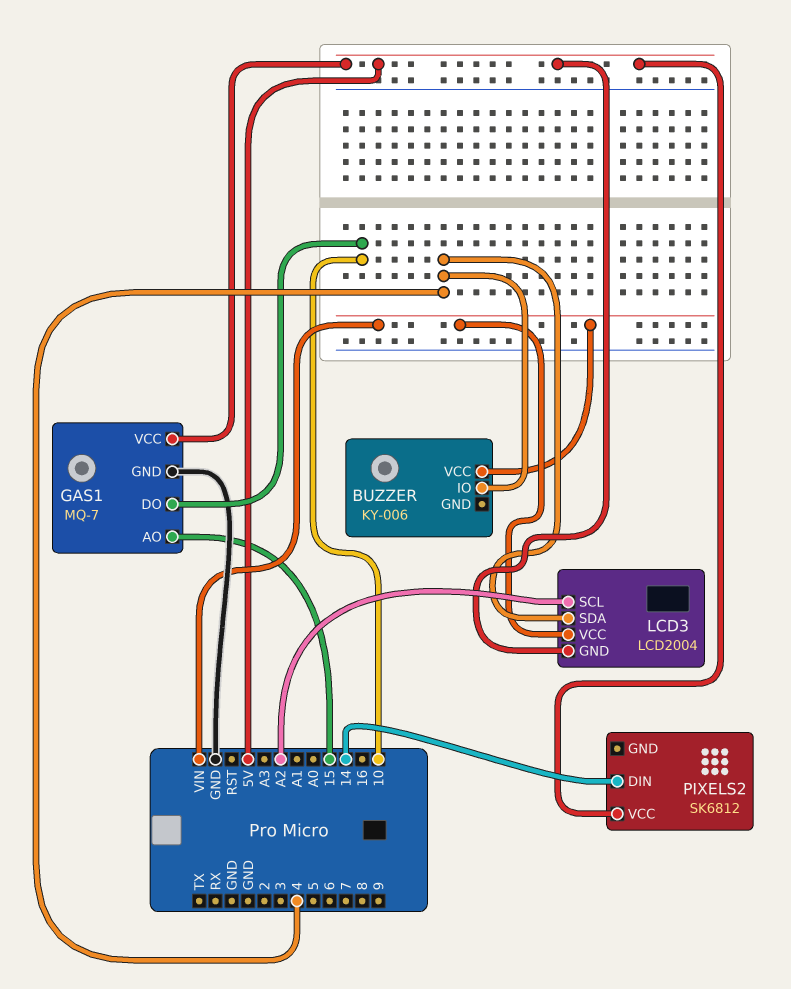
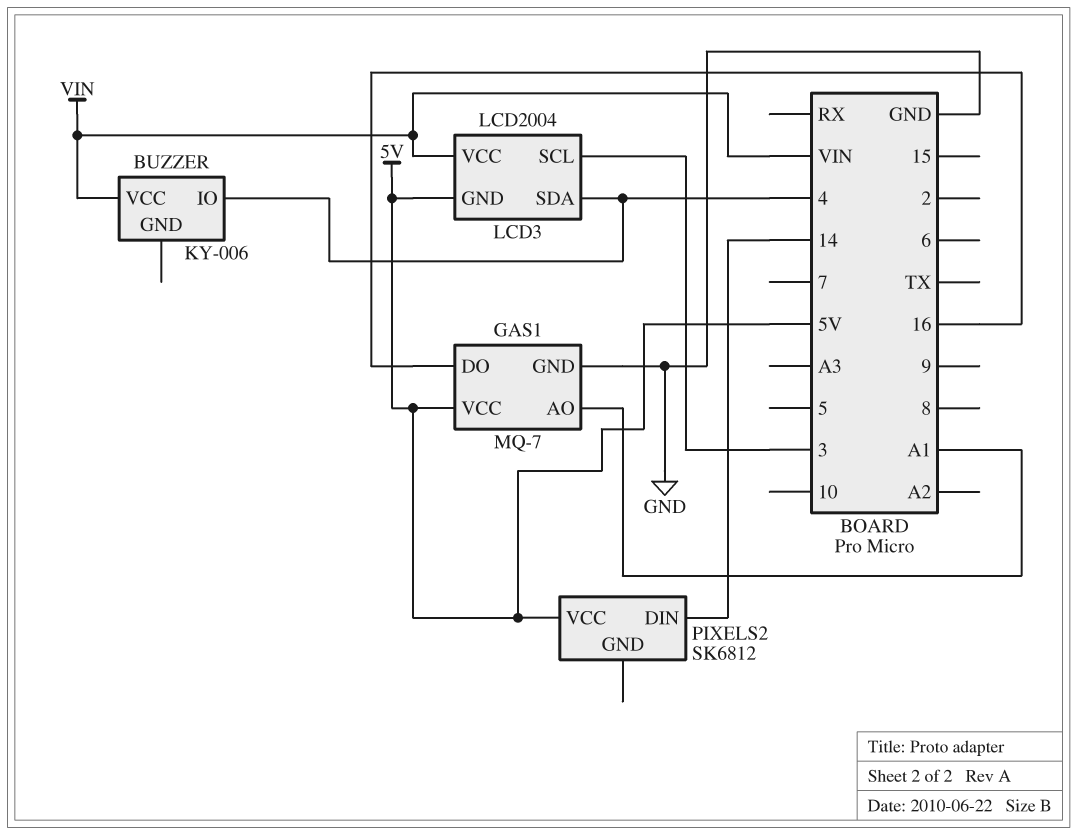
GAS1 pin AO: 15 -> A1
GAS1 pin DO: 10 -> 16
LCD3 pin SCL: A2 -> 3

